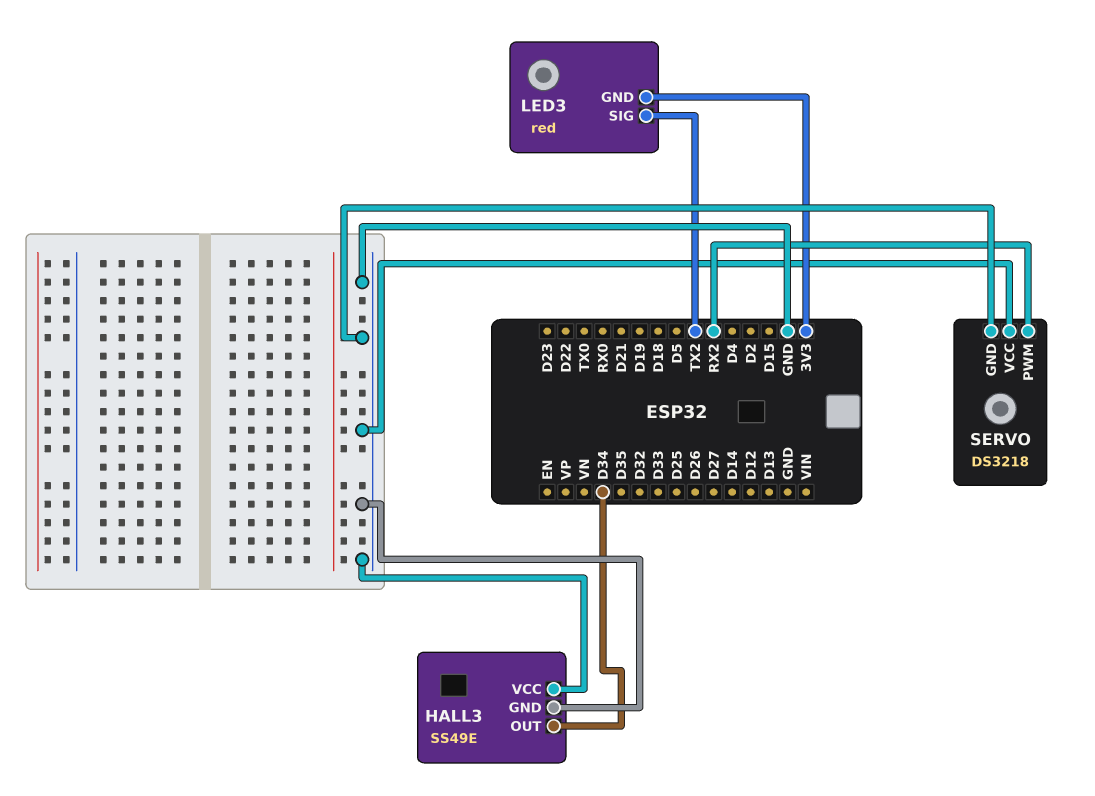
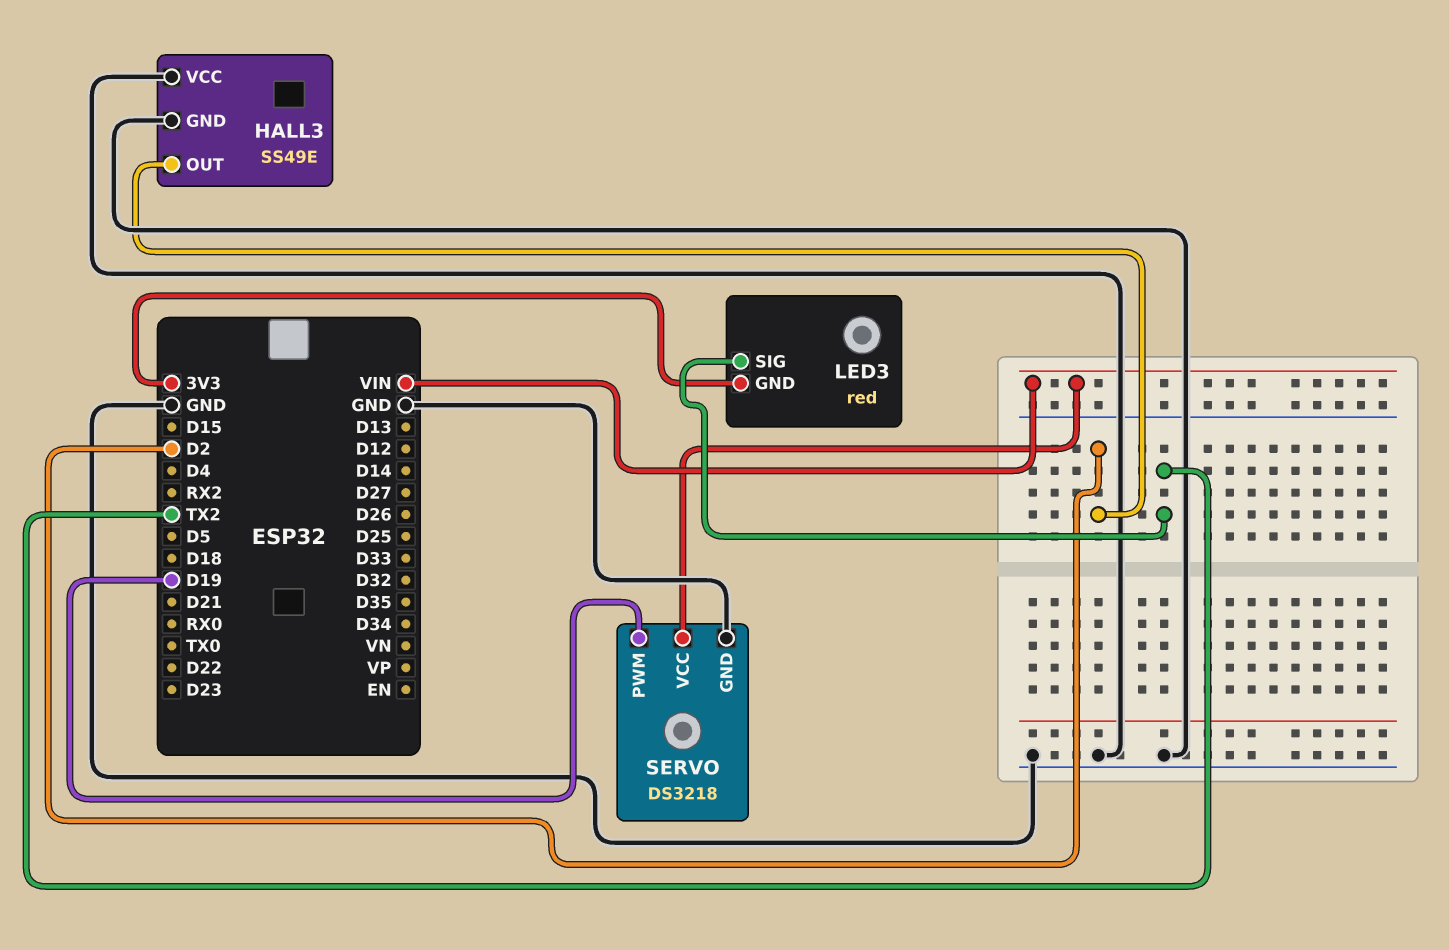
HALL3 pin OUT: D34 -> D2
SERVO pin PWM: RX2 -> D19
SERVO pin VCC: GND -> VIN

